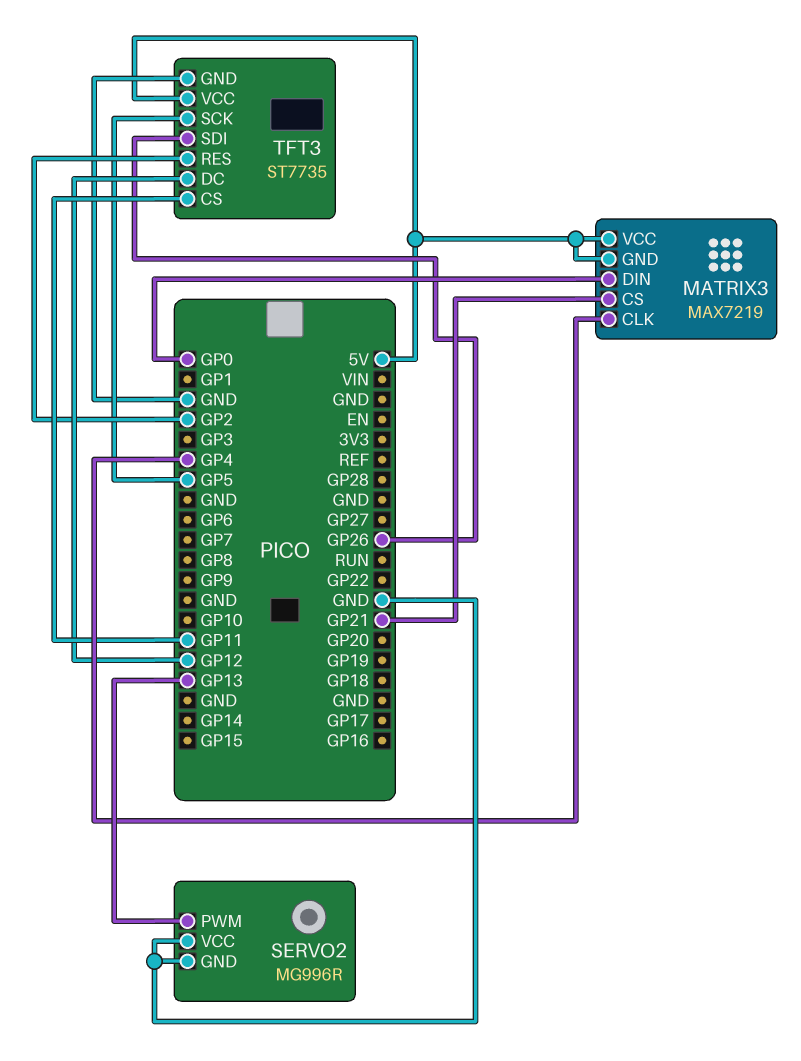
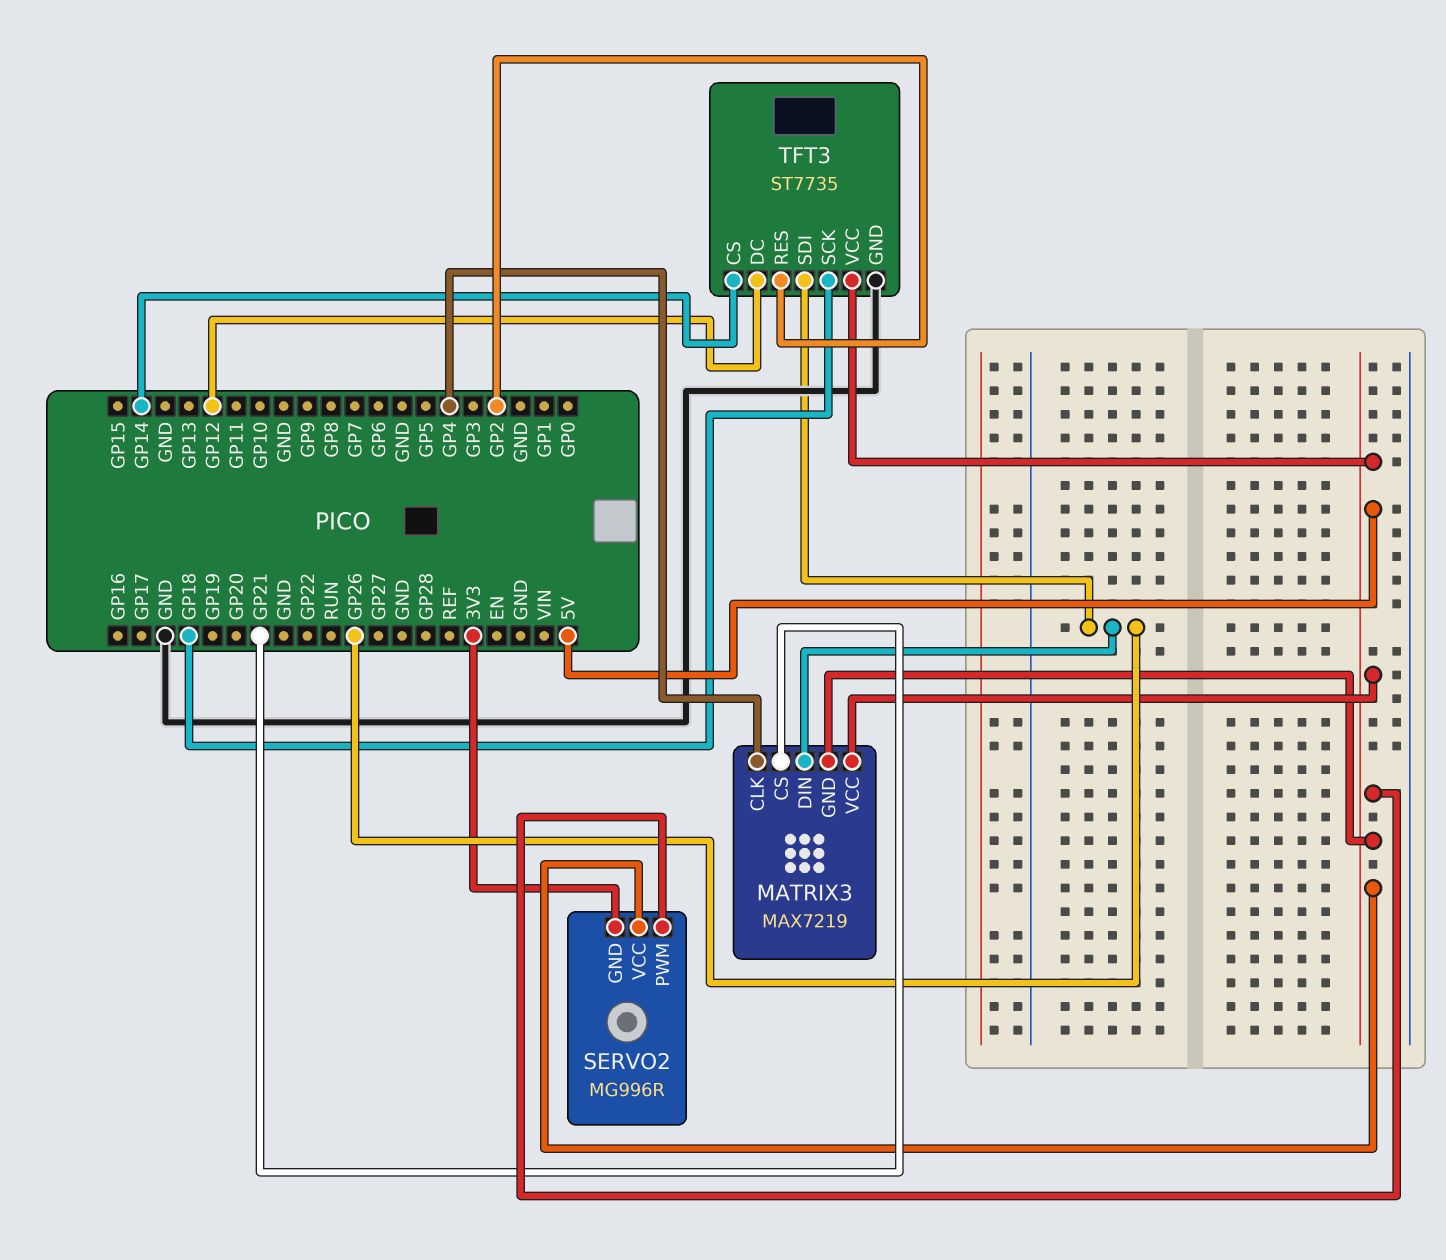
MATRIX3 pin DIN: GP0 -> GP26
SERVO2 pin GND: GND -> 3V3
SERVO2 pin PWM: GP13 -> 5V
SERVO2 pin VCC: GND -> 5V
TFT3 pin CS: GP11 -> GP14
TFT3 pin SCK: GP5 -> GP18

